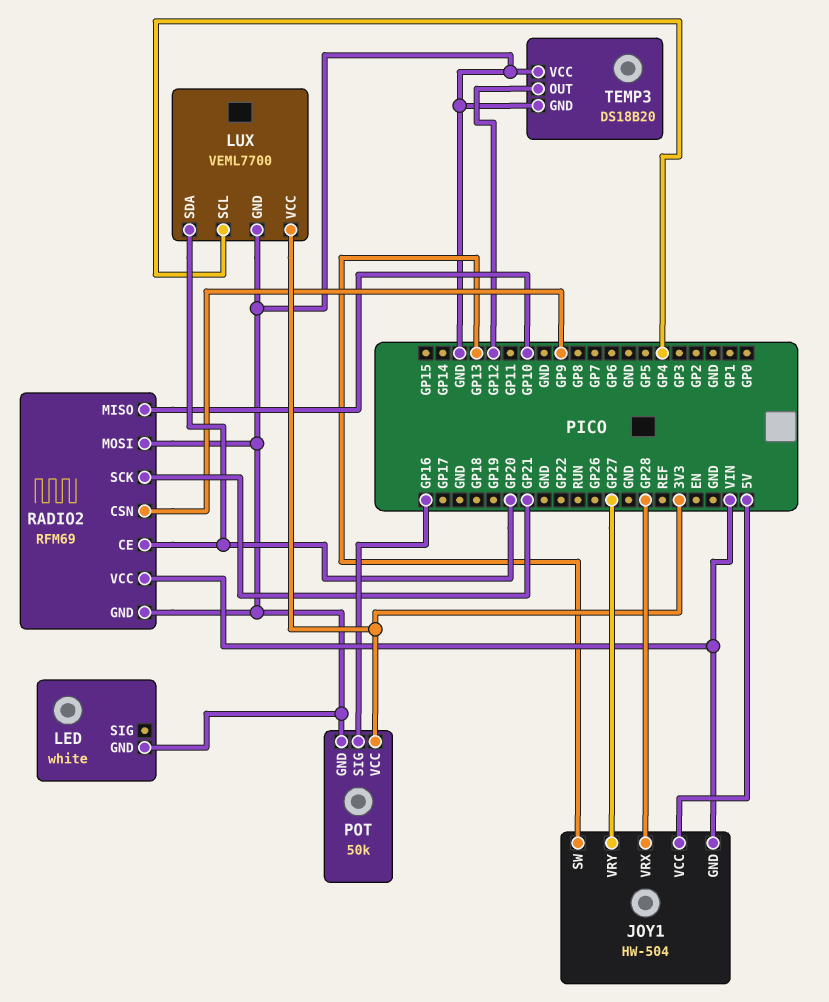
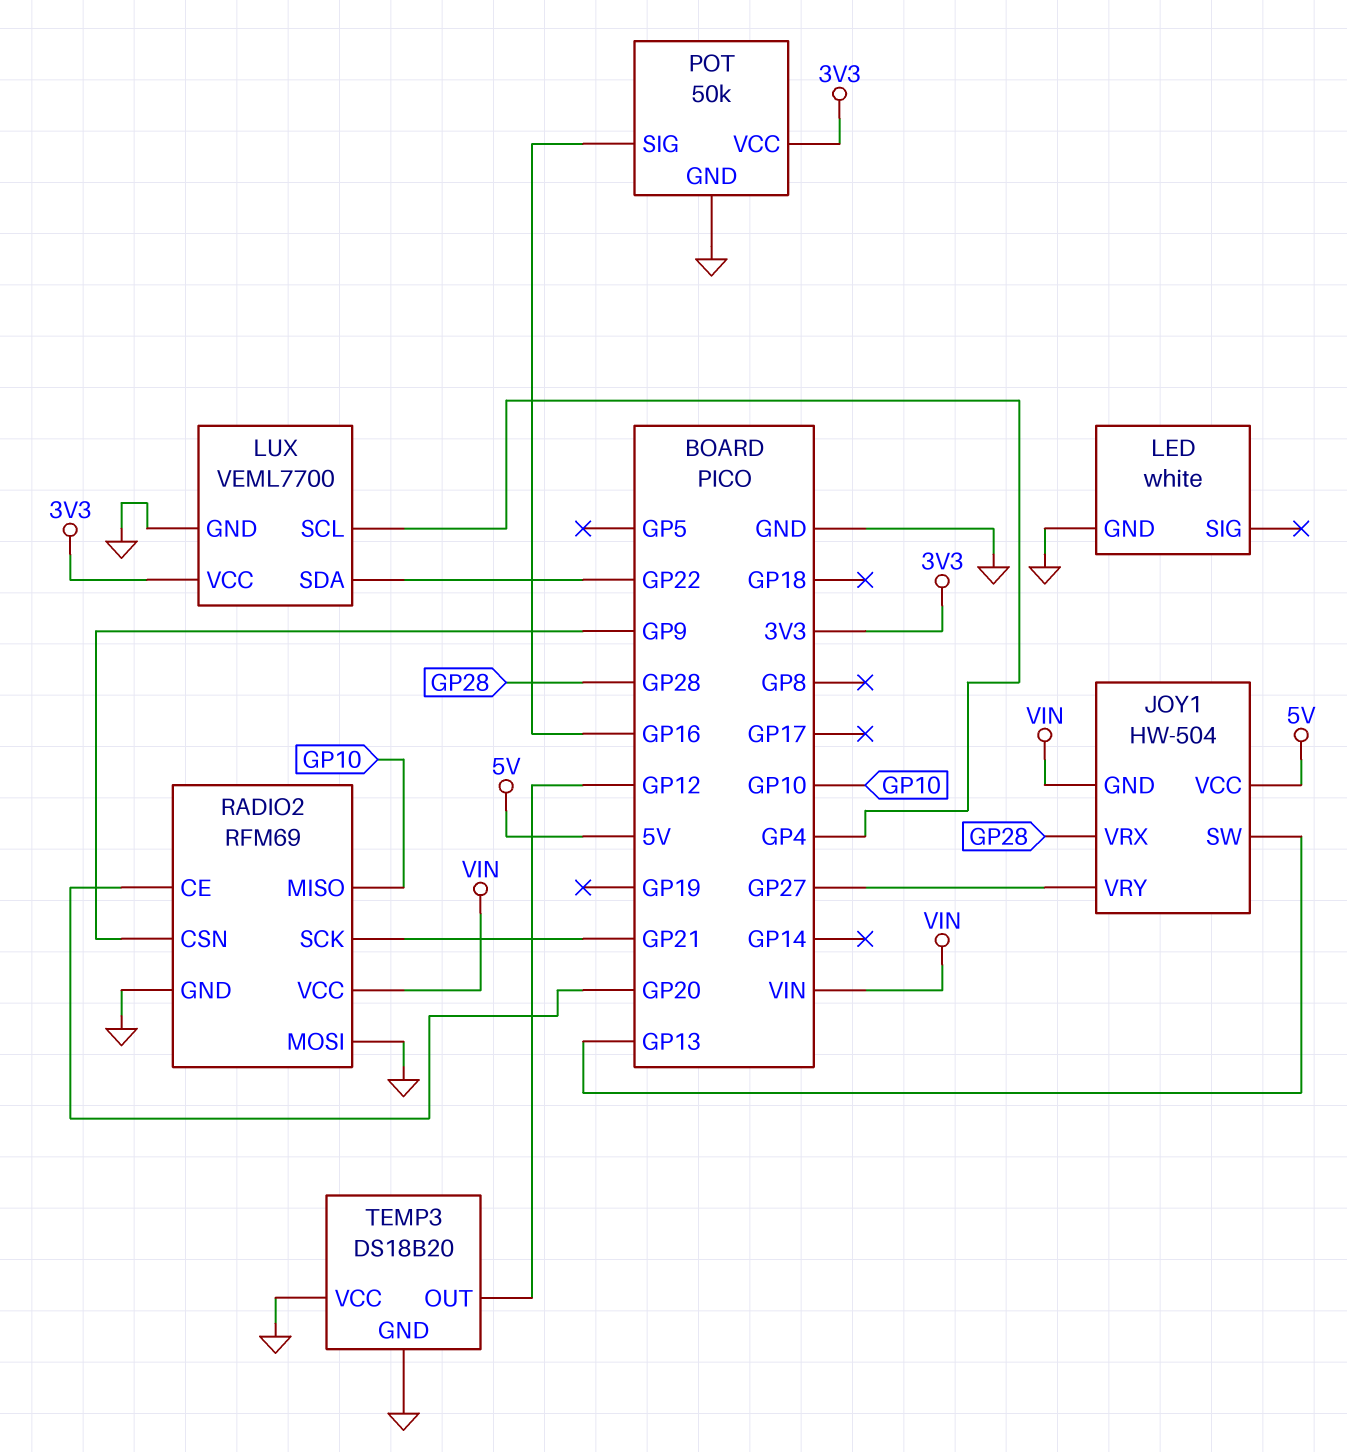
LUX pin SDA: GP20 -> GP22

